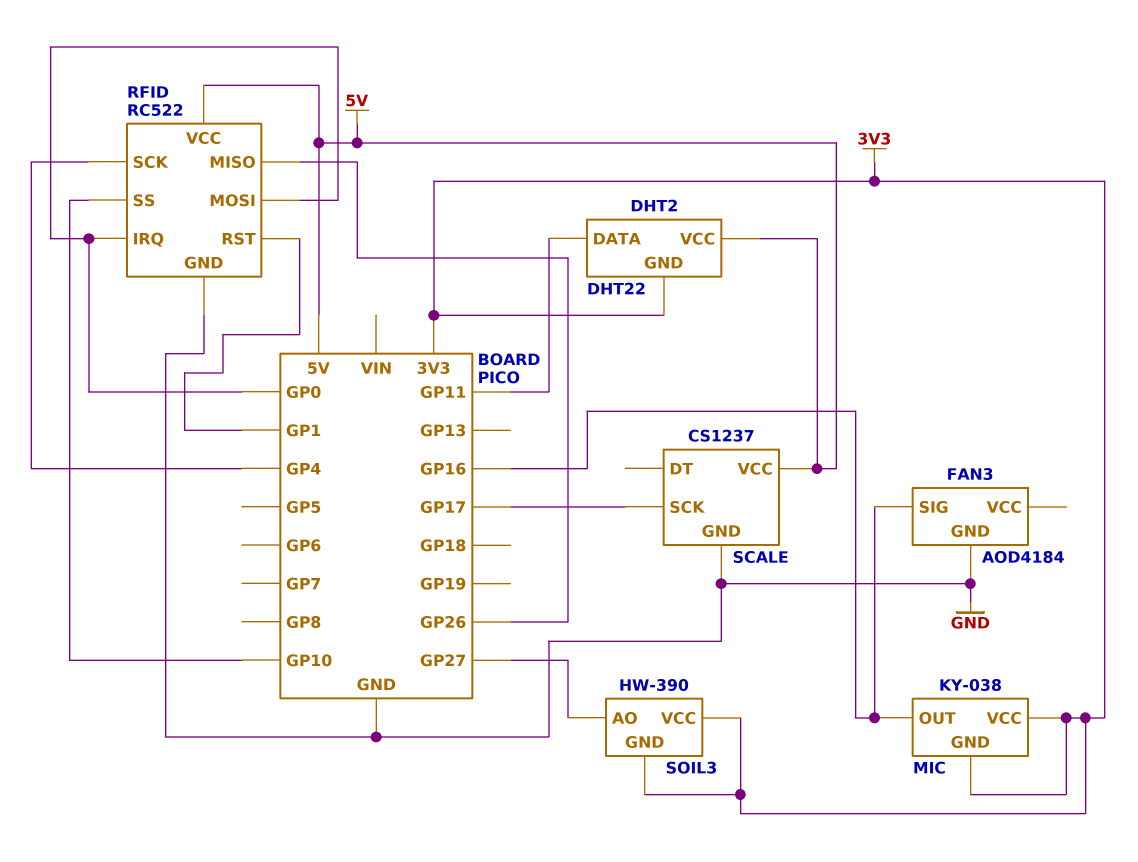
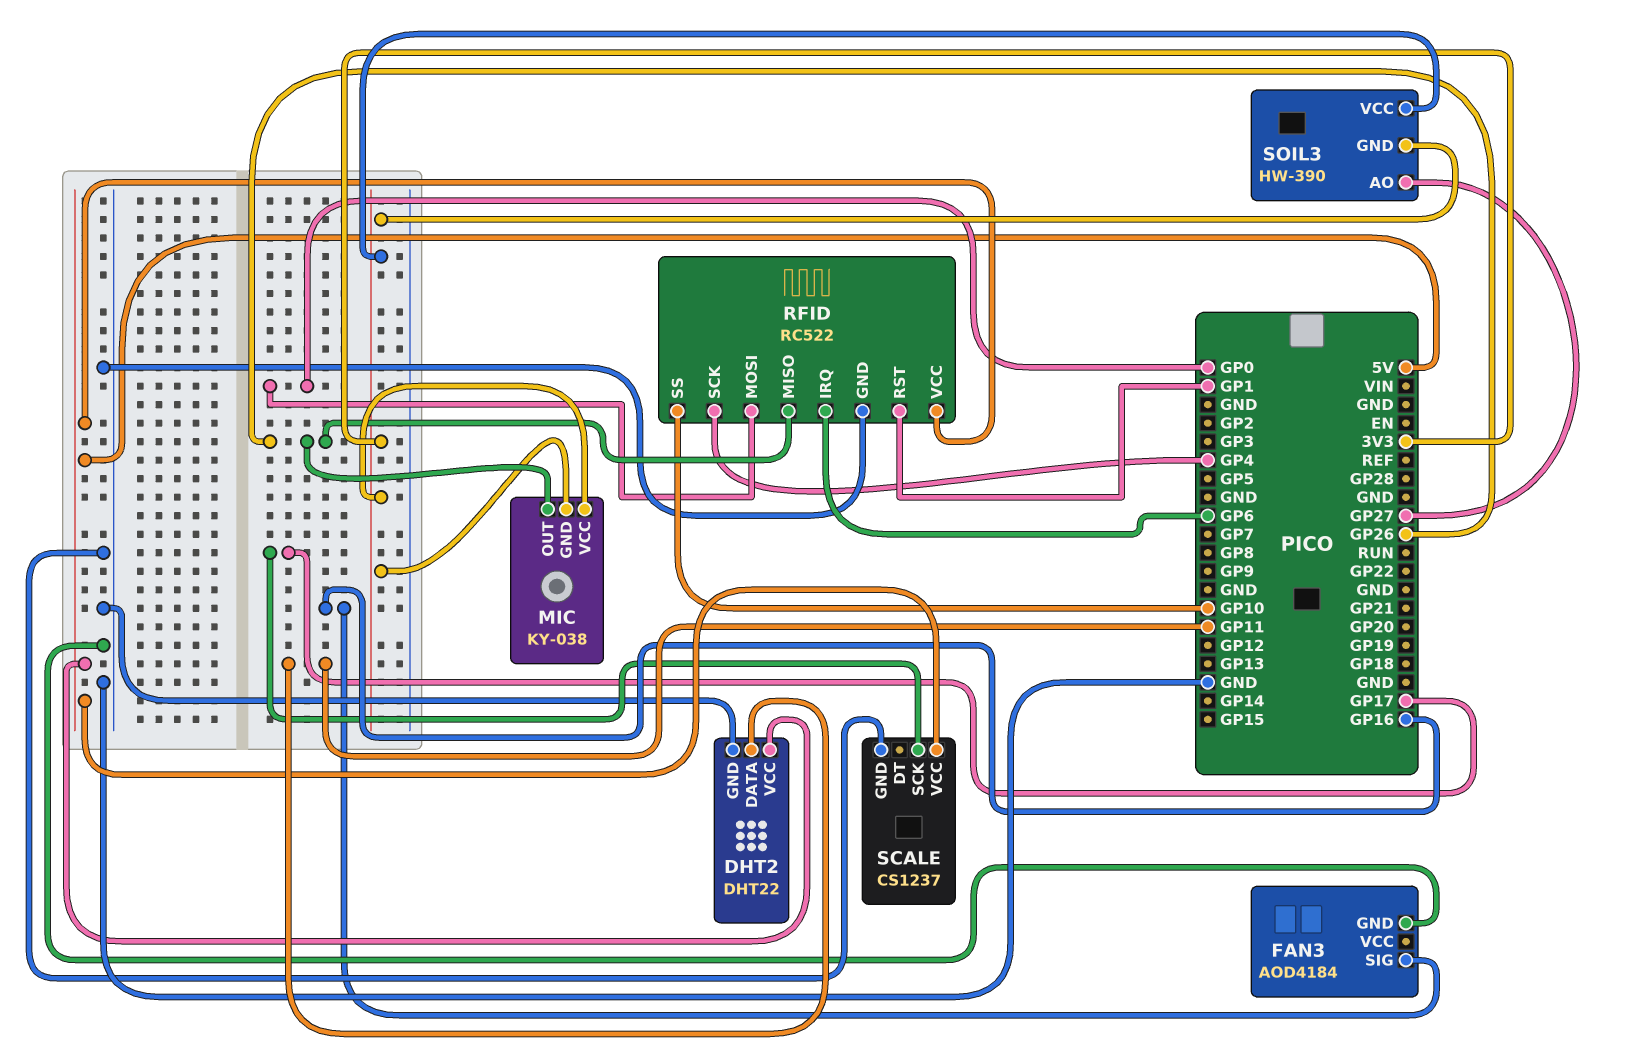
DHT2 pin GND: 3V3 -> GND
MIC pin OUT: GP16 -> GP26
RFID pin IRQ: GP0 -> GP6

